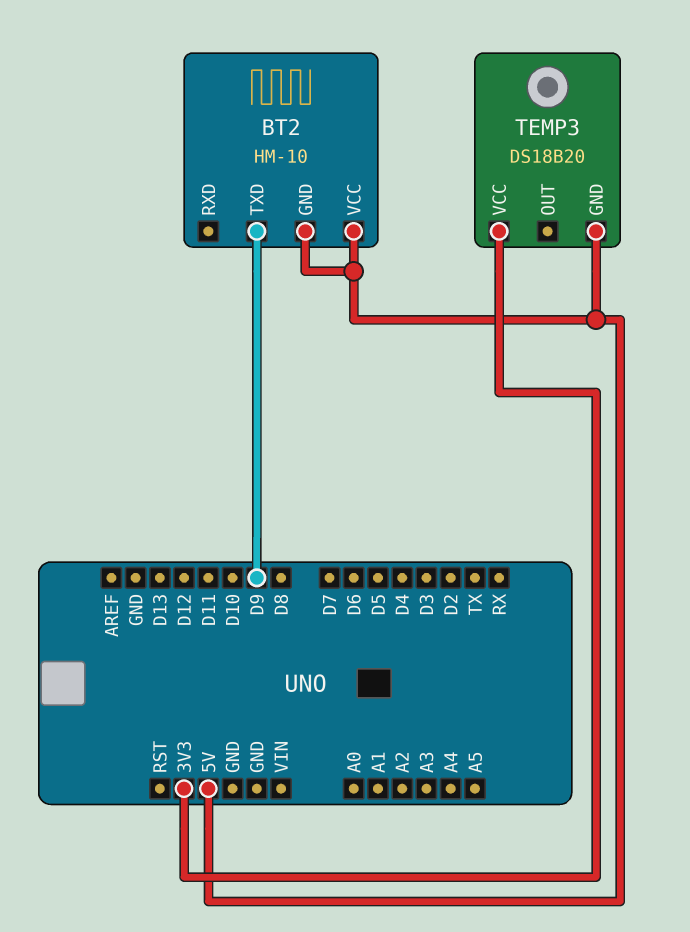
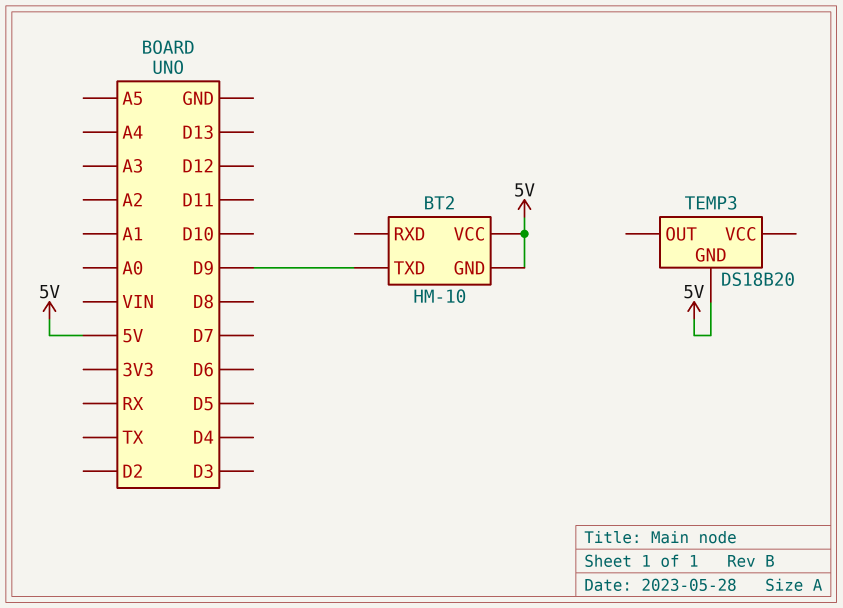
TEMP3 pin VCC: 3V3 -> none

